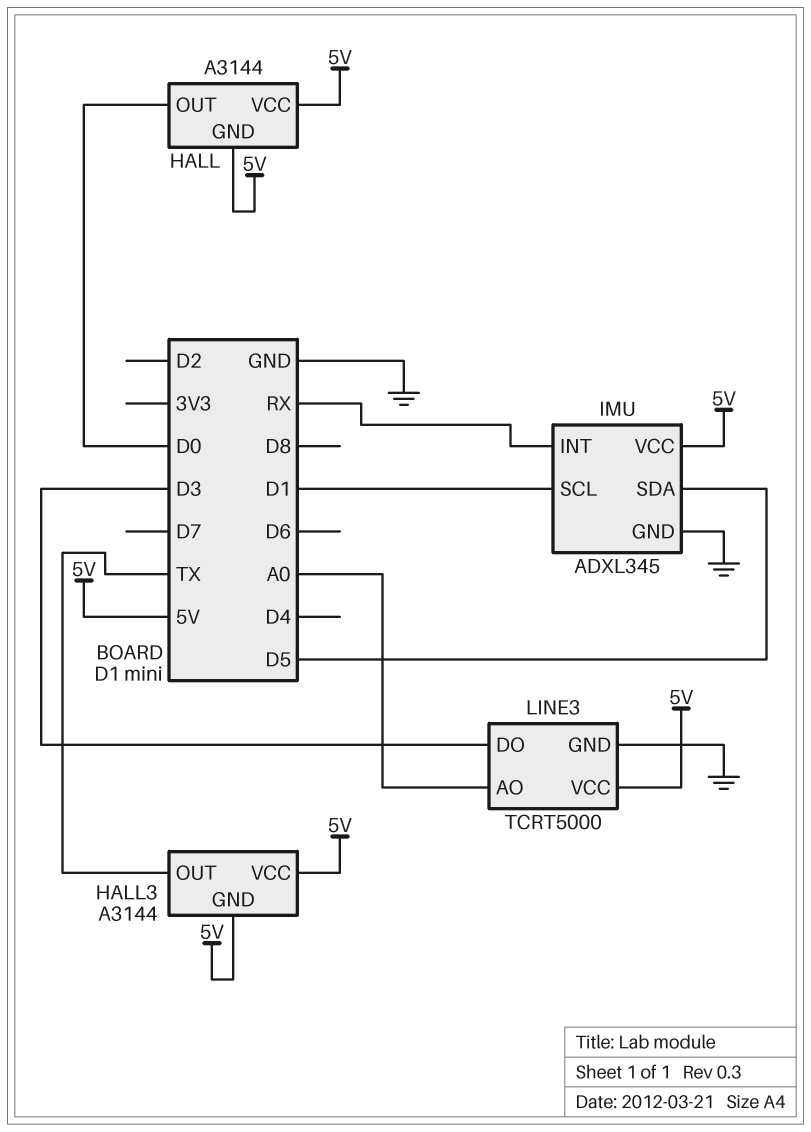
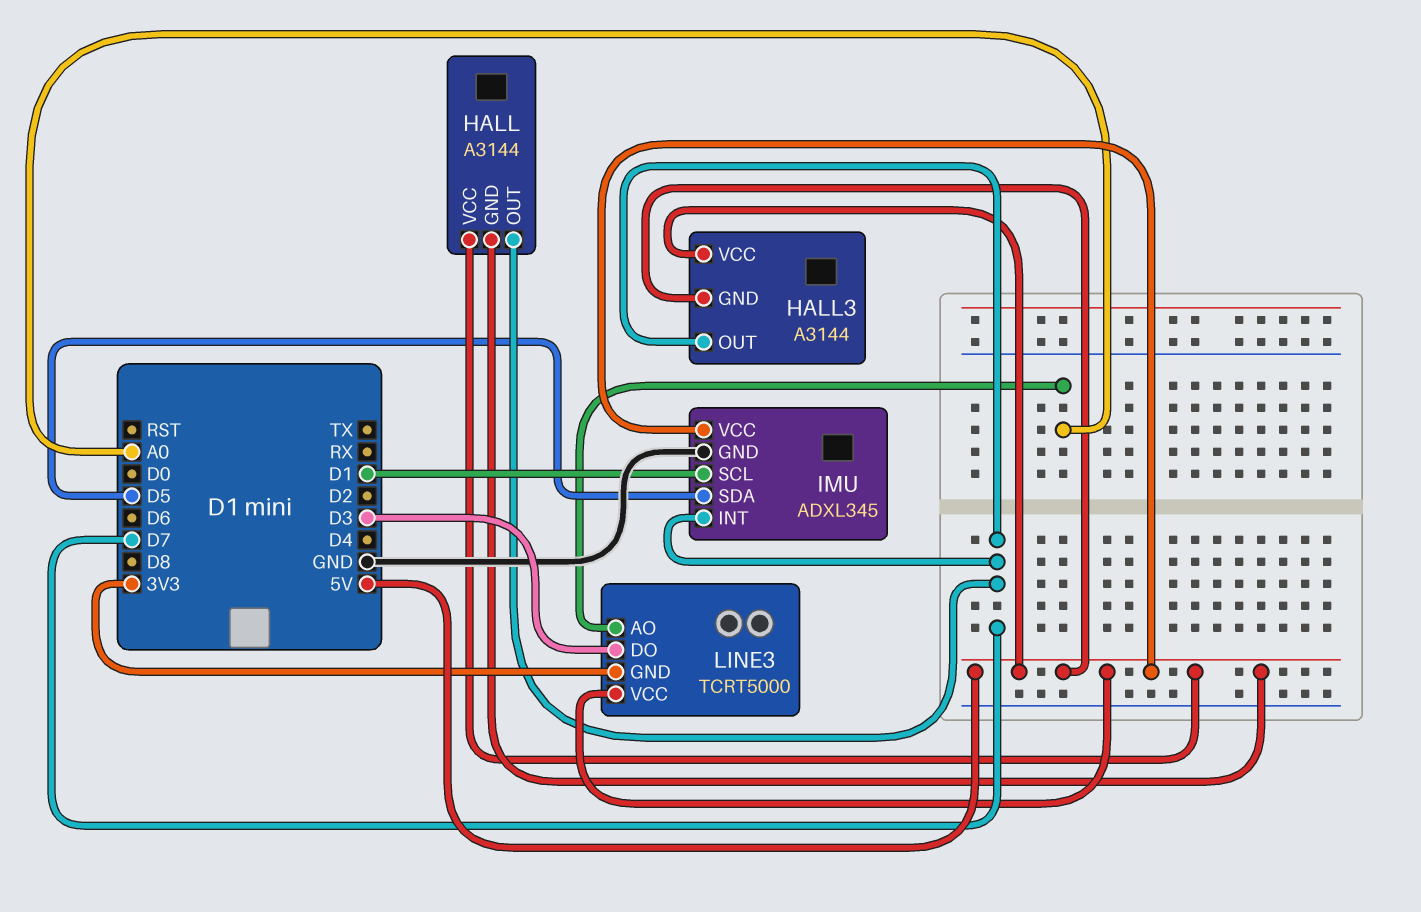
HALL pin OUT: D0 -> D7
HALL3 pin OUT: TX -> D7
IMU pin INT: RX -> D7
LINE3 pin GND: GND -> 3V3

